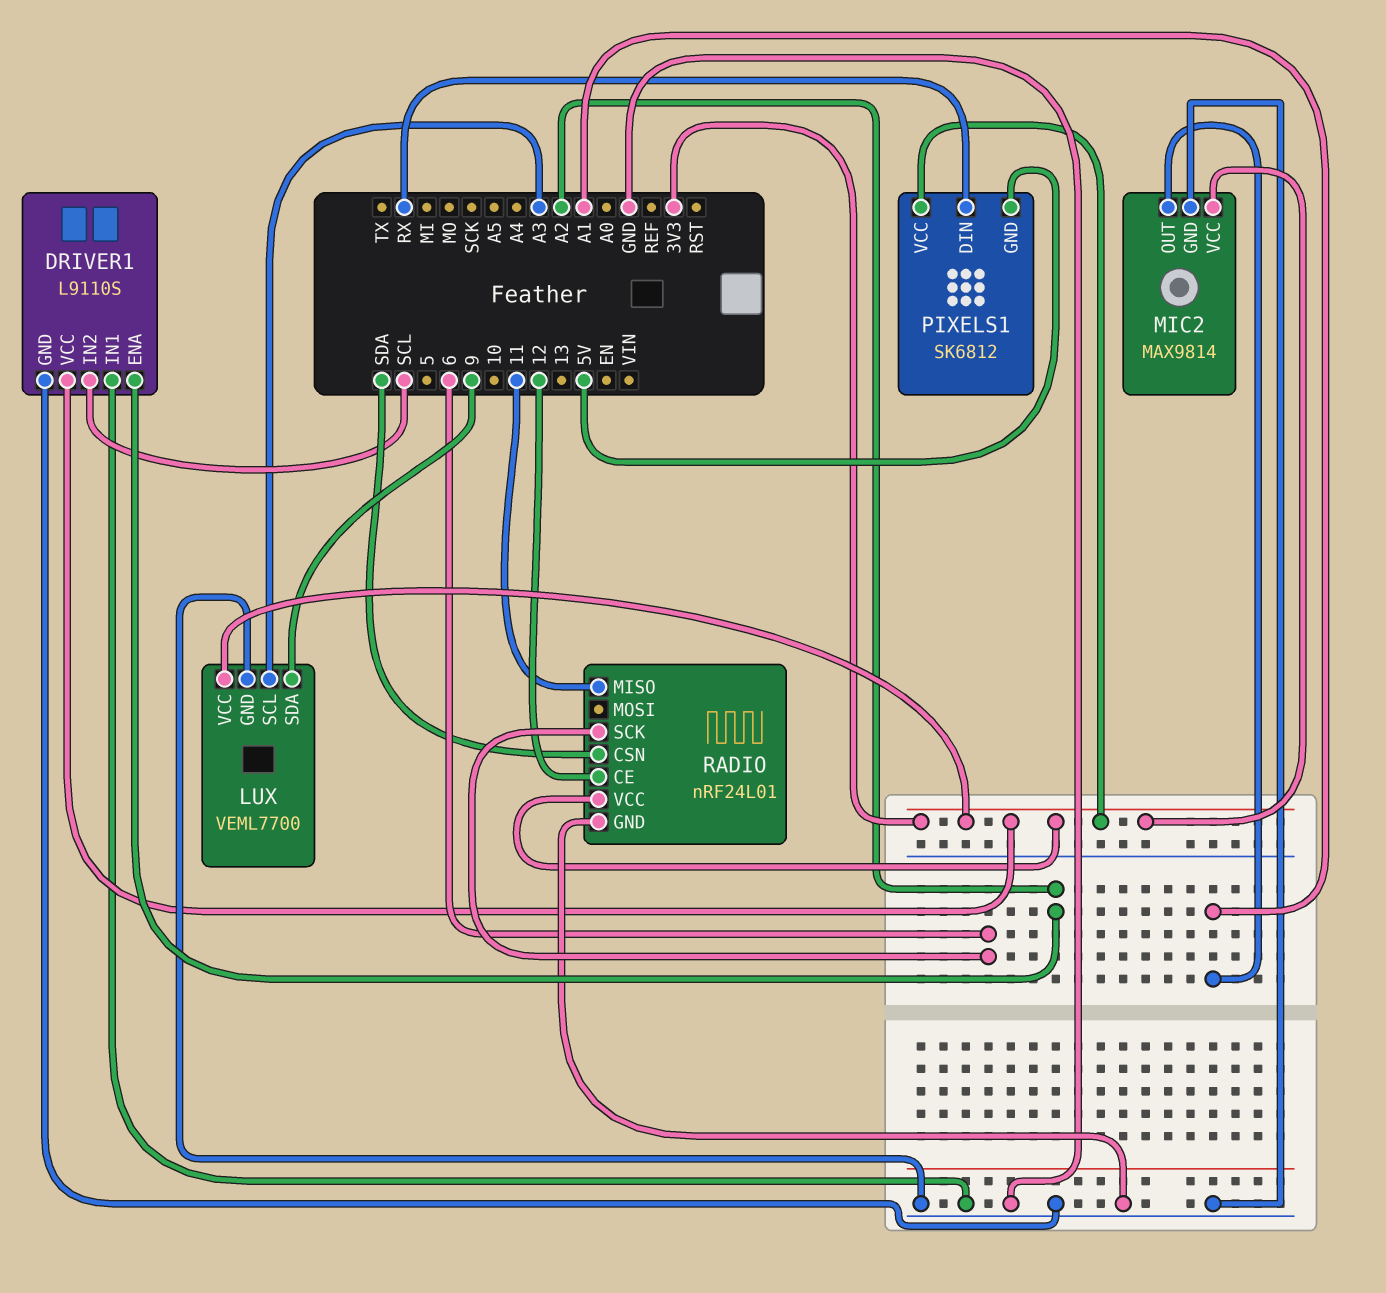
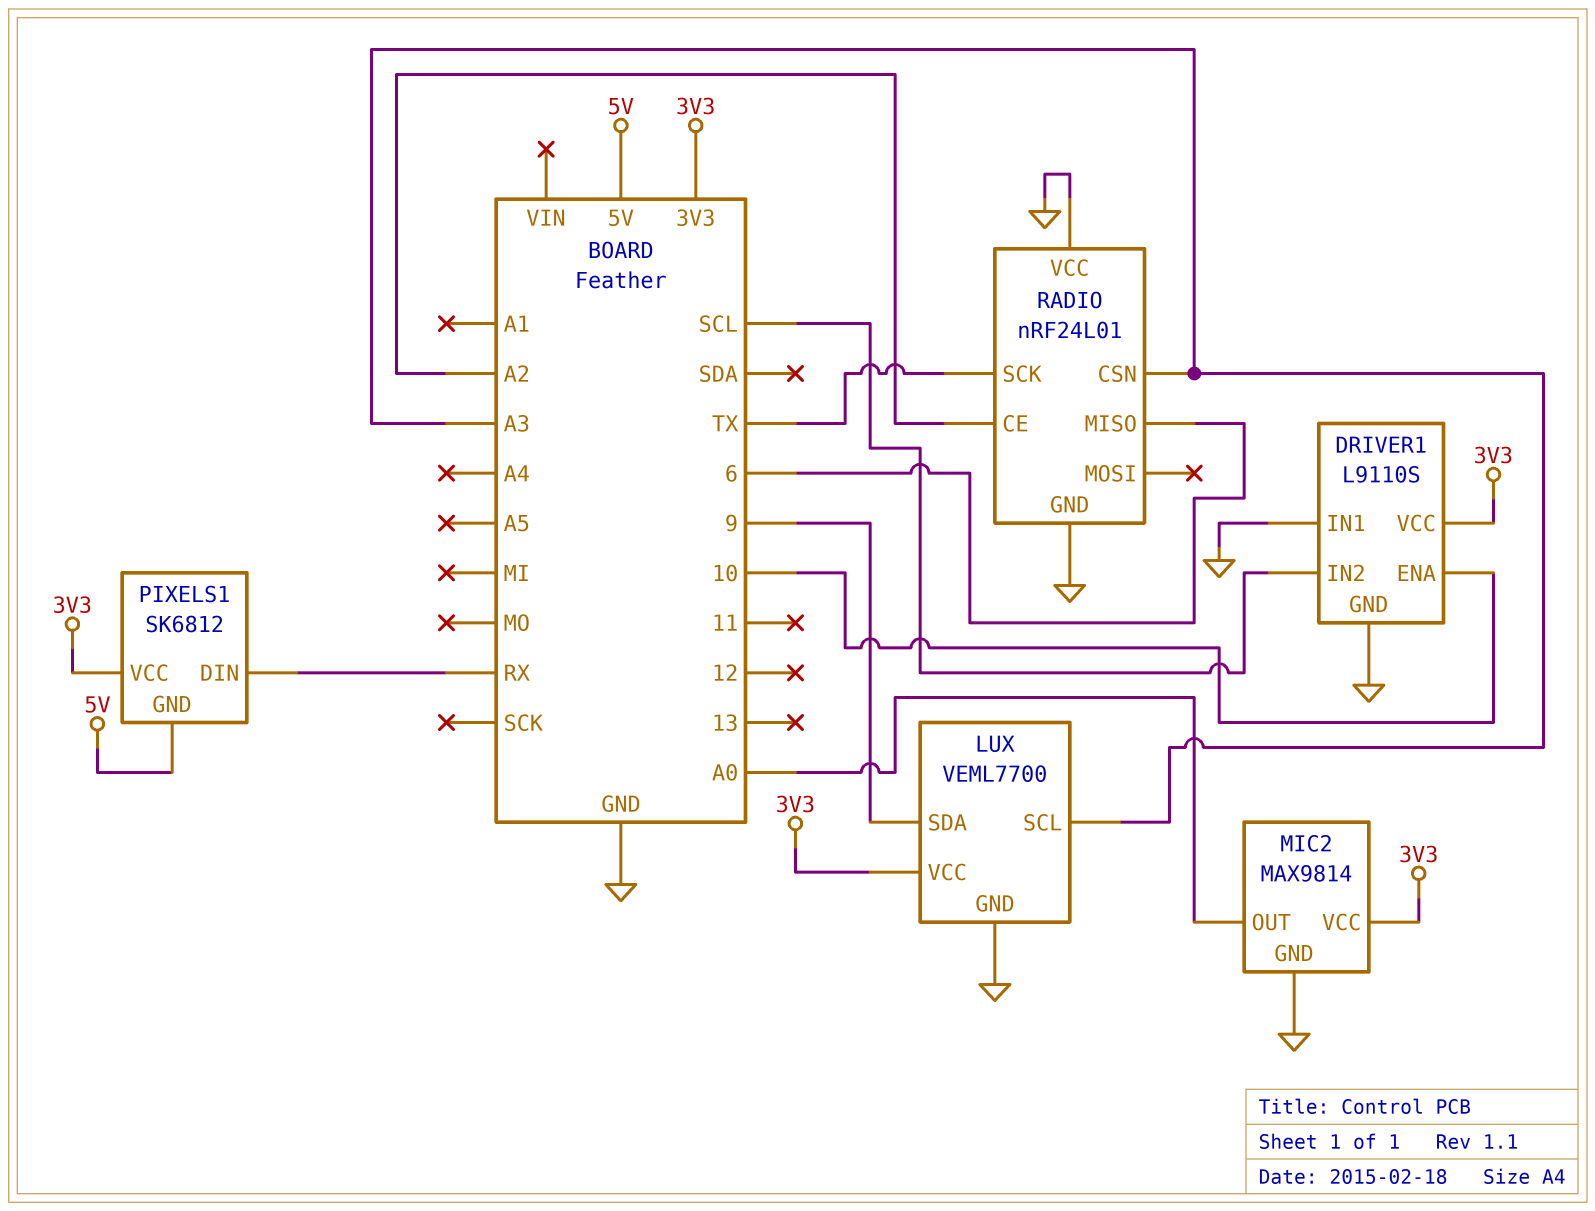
DRIVER1 pin ENA: A2 -> 10
MIC2 pin OUT: A1 -> A0
RADIO pin CE: 12 -> A2
RADIO pin CSN: SDA -> A3
RADIO pin MISO: 11 -> 6
RADIO pin SCK: 6 -> TX
RADIO pin VCC: 3V3 -> GND

